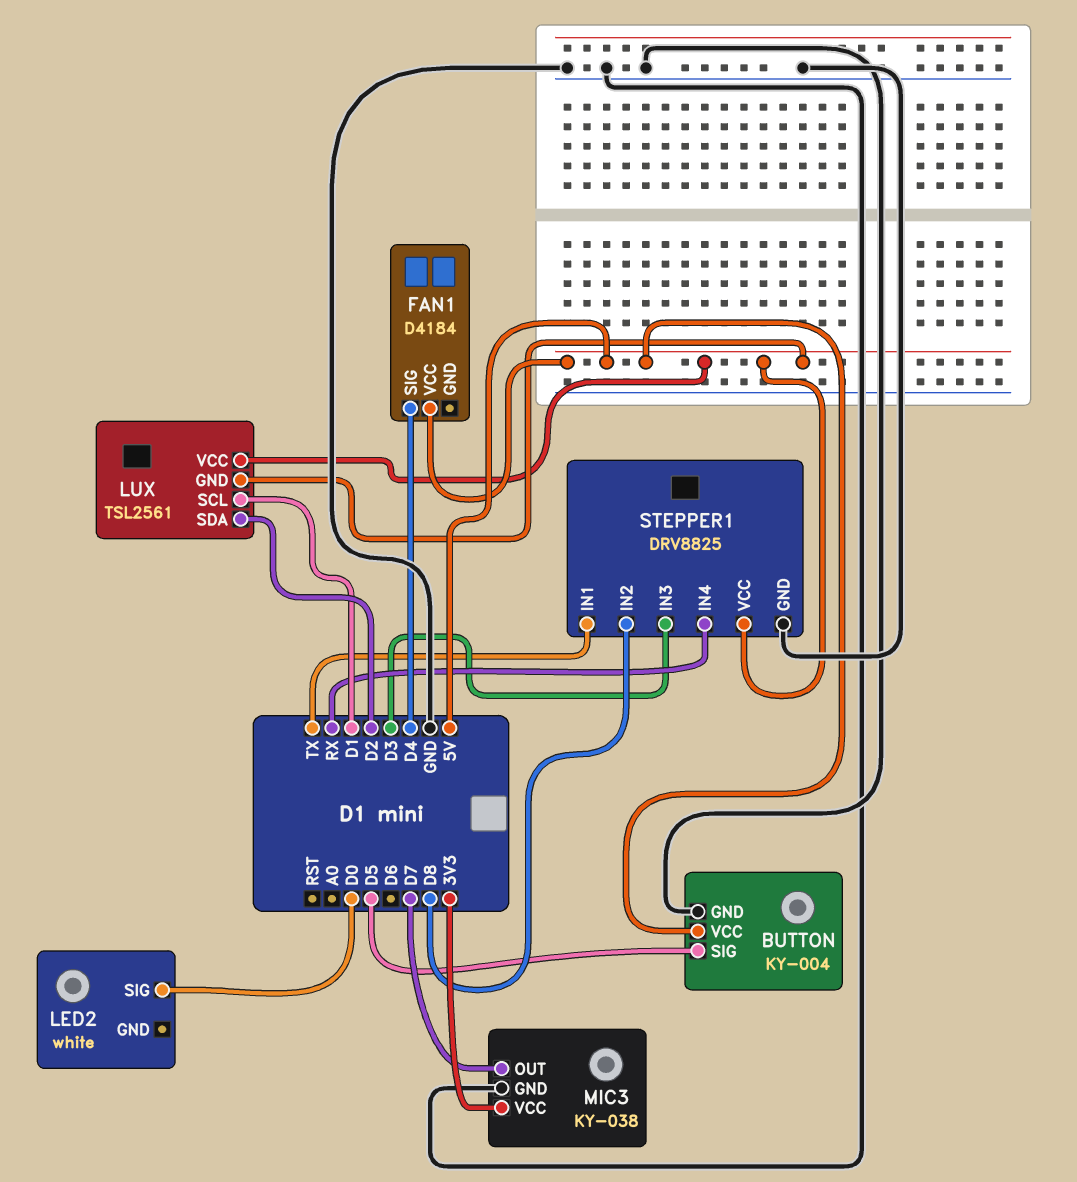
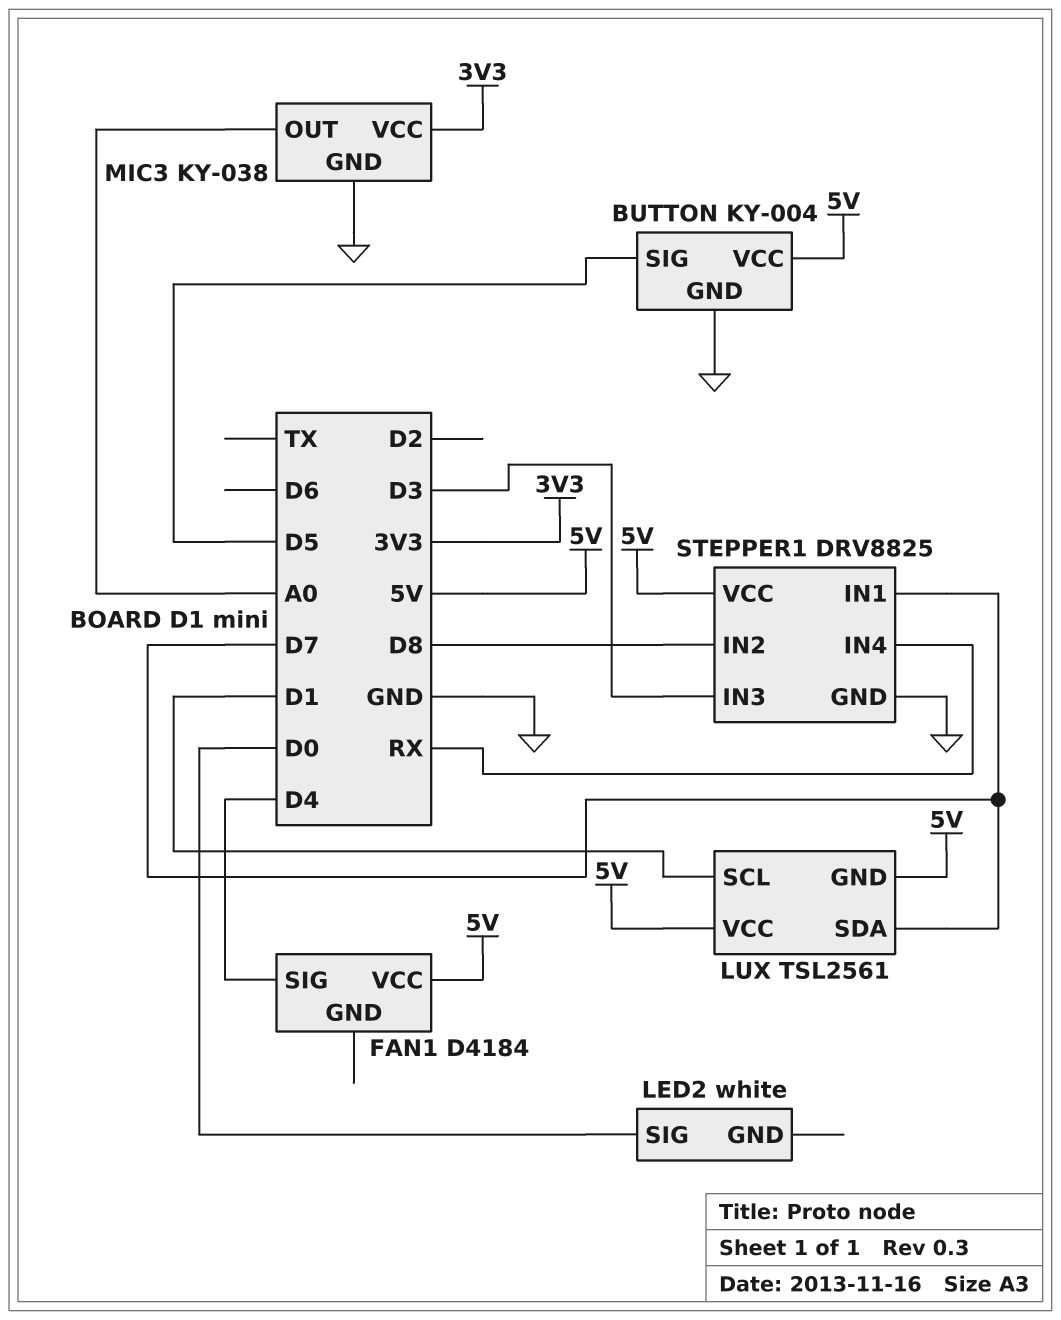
LUX pin SDA: D2 -> D7
MIC3 pin OUT: D7 -> A0
STEPPER1 pin IN1: TX -> D7

